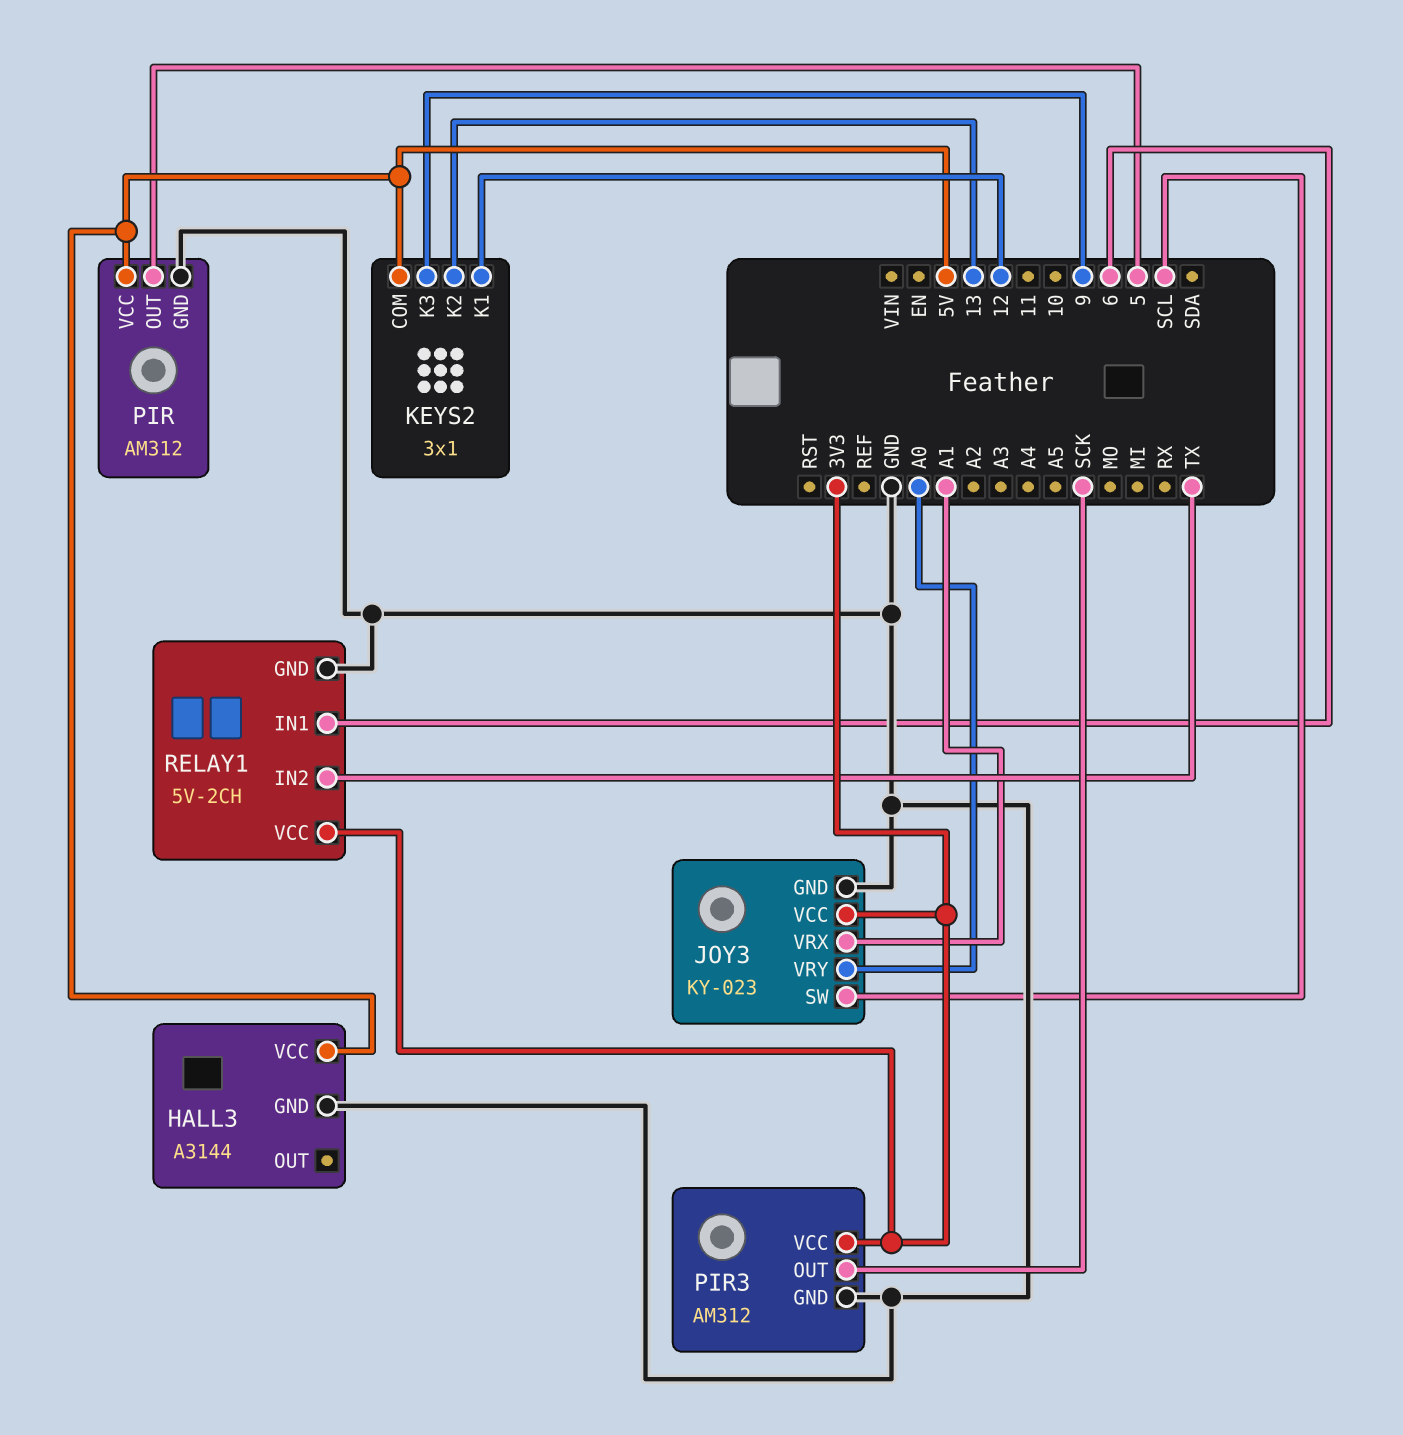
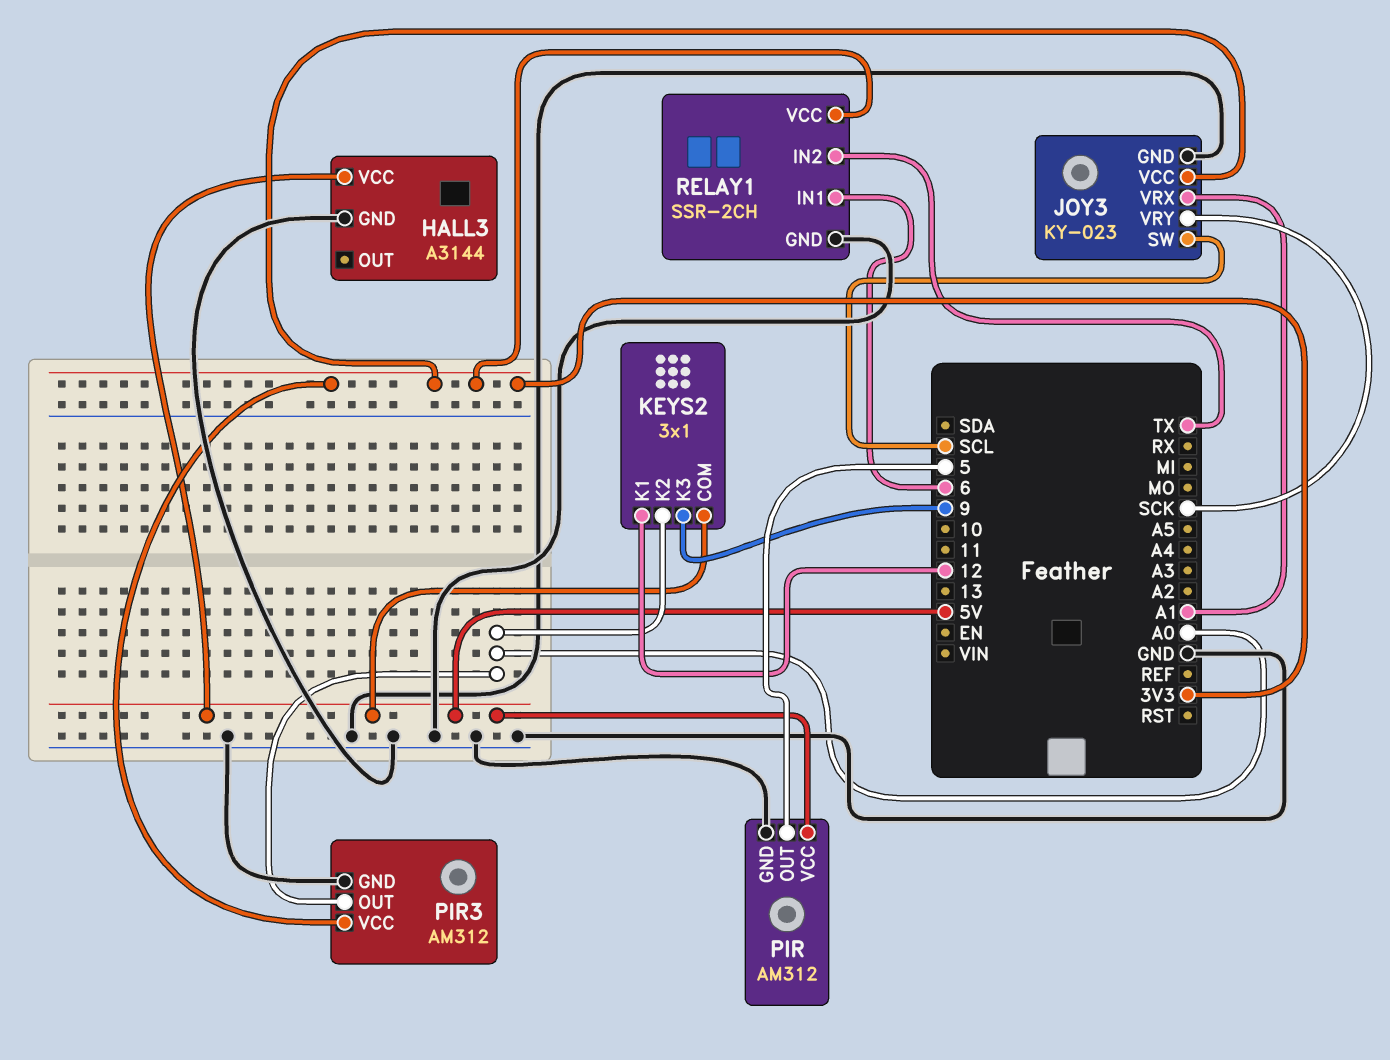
JOY3 pin VRY: A0 -> SCK
KEYS2 pin K2: 13 -> A0
PIR3 pin OUT: SCK -> A0
RELAY1: 5V-2CH -> SSR-2CH

